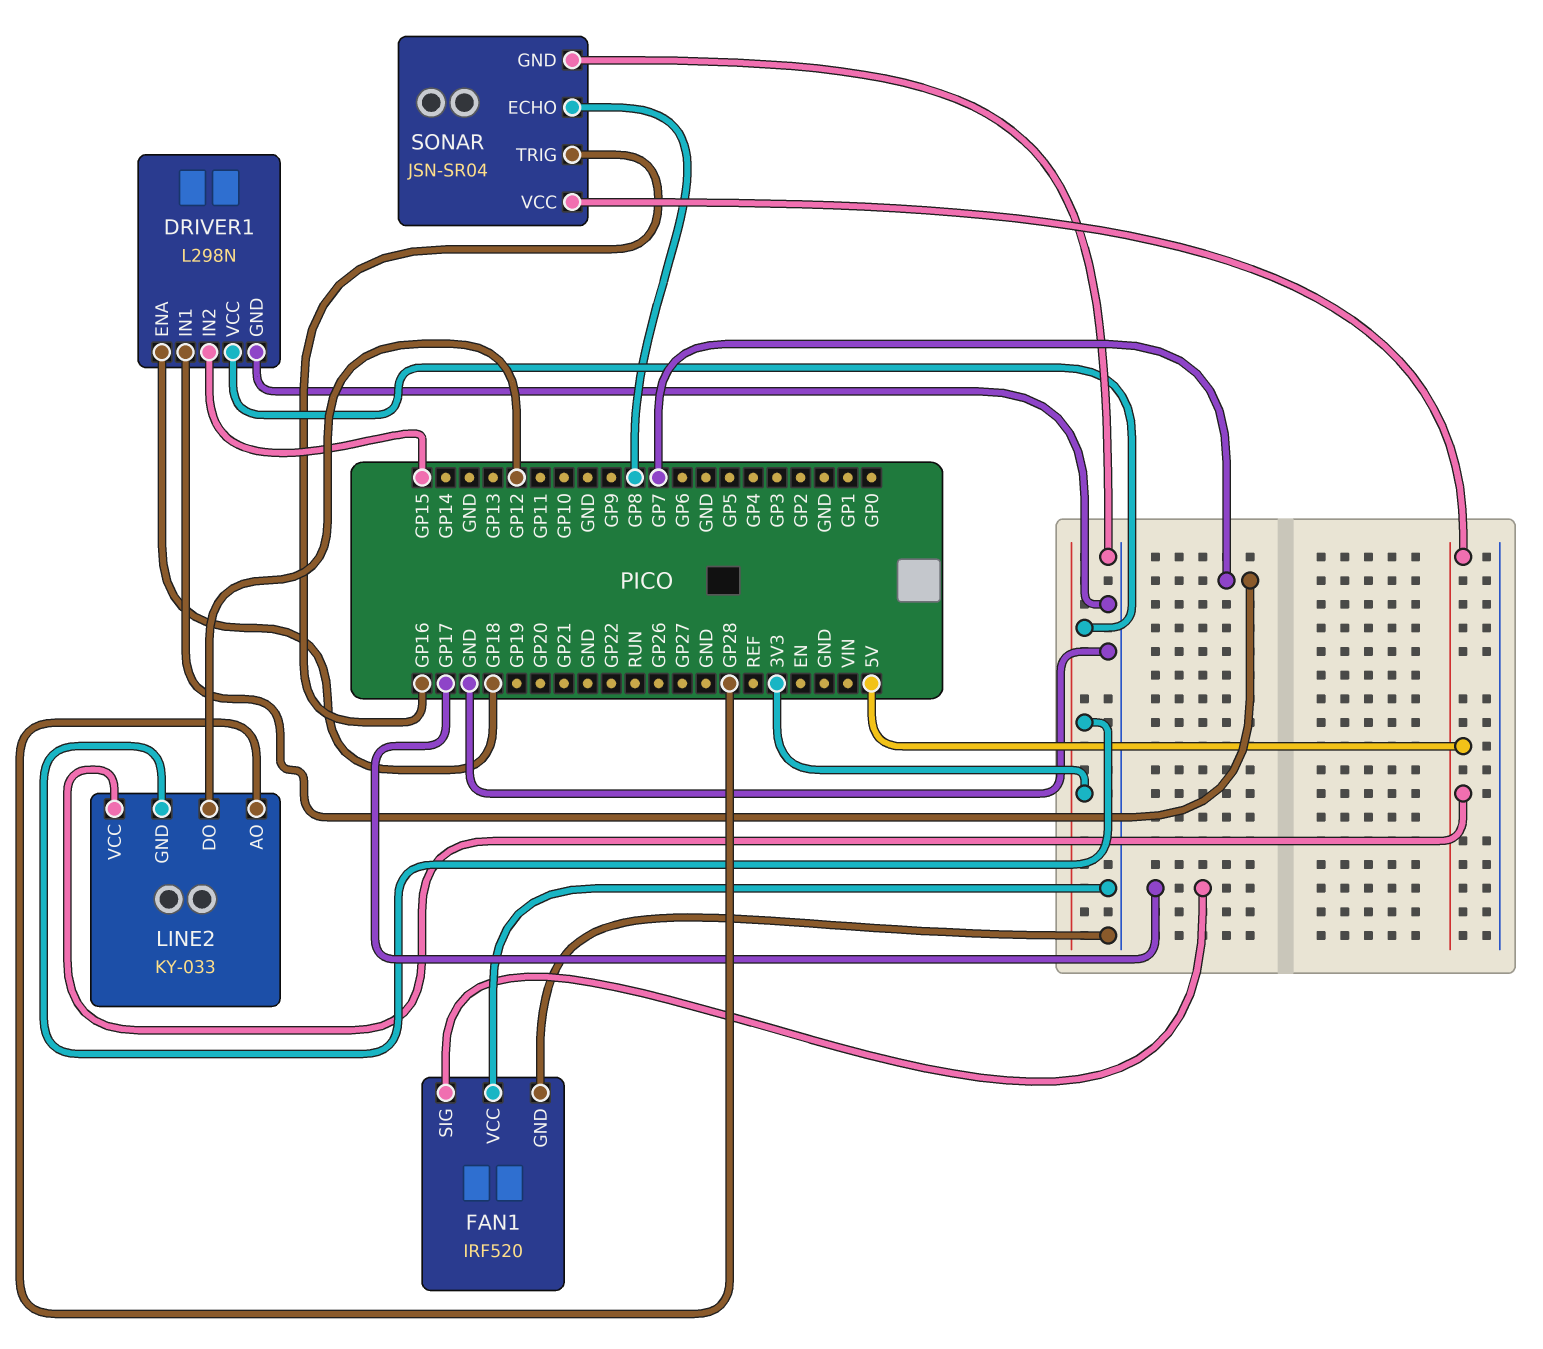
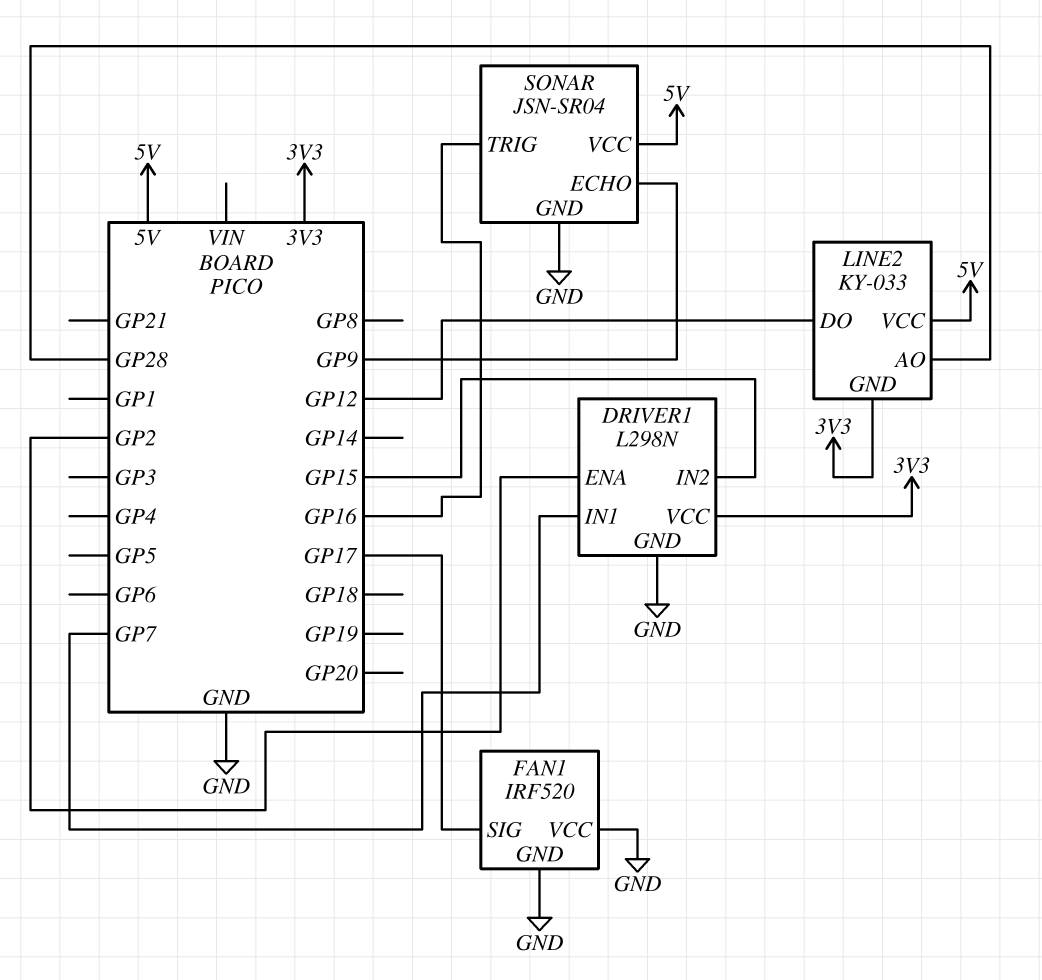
DRIVER1 pin ENA: GP18 -> GP2
SONAR pin ECHO: GP8 -> GP9

